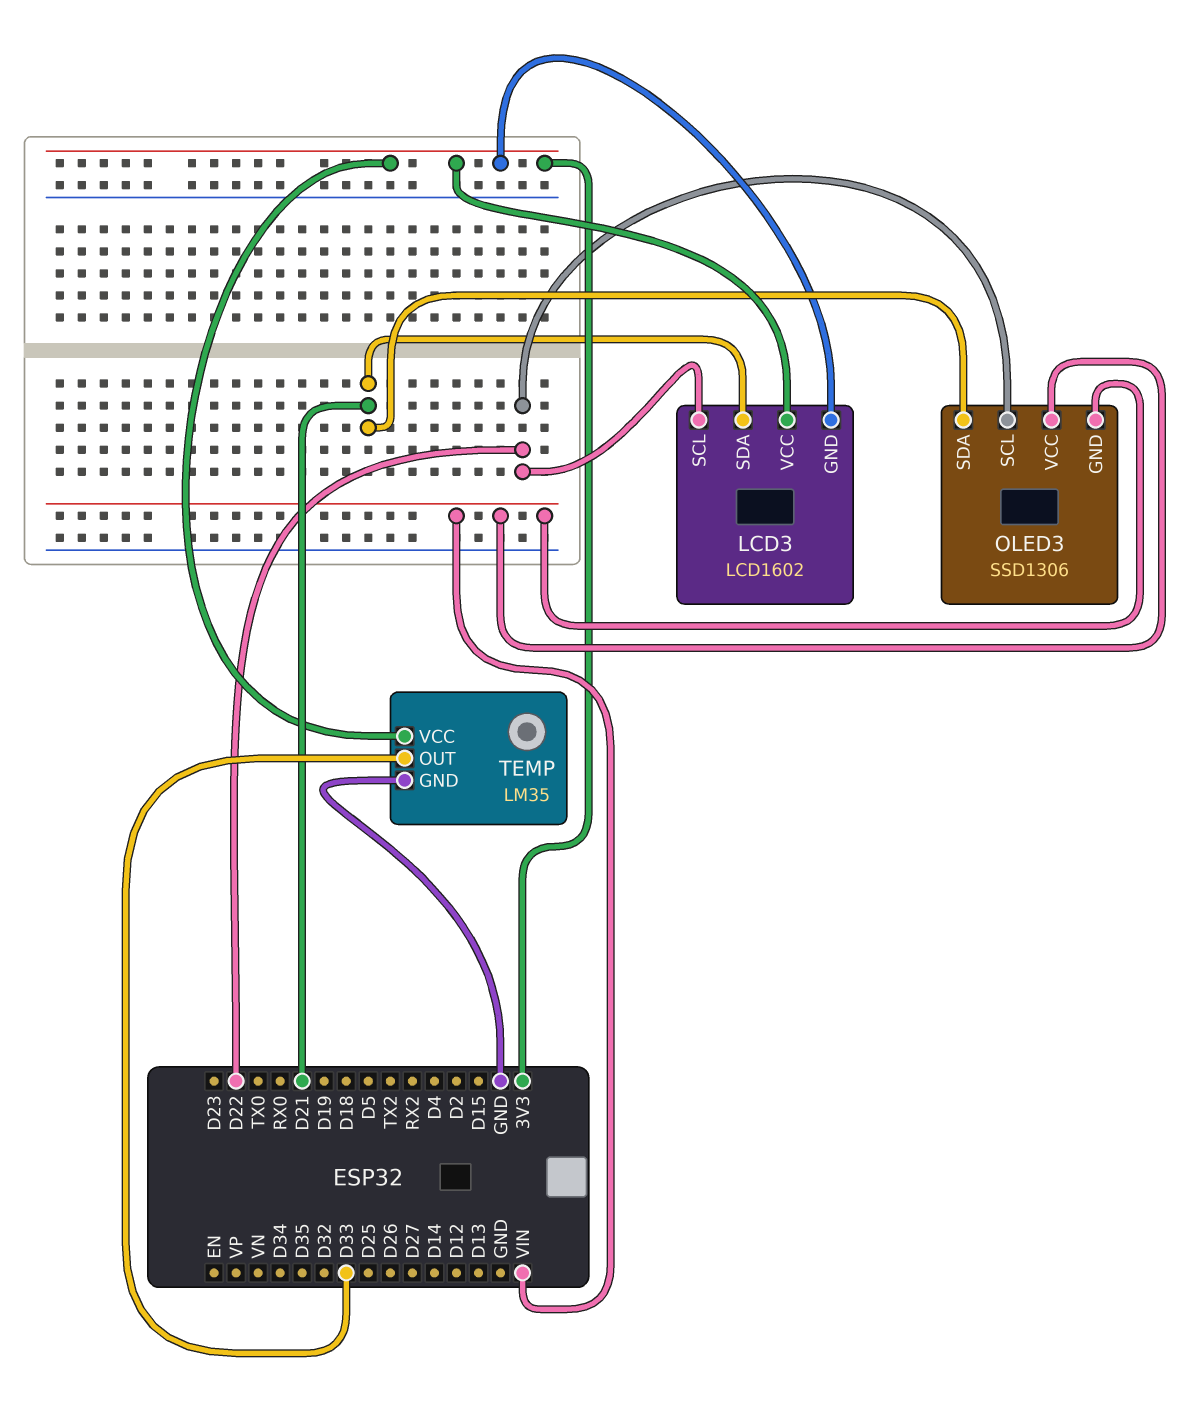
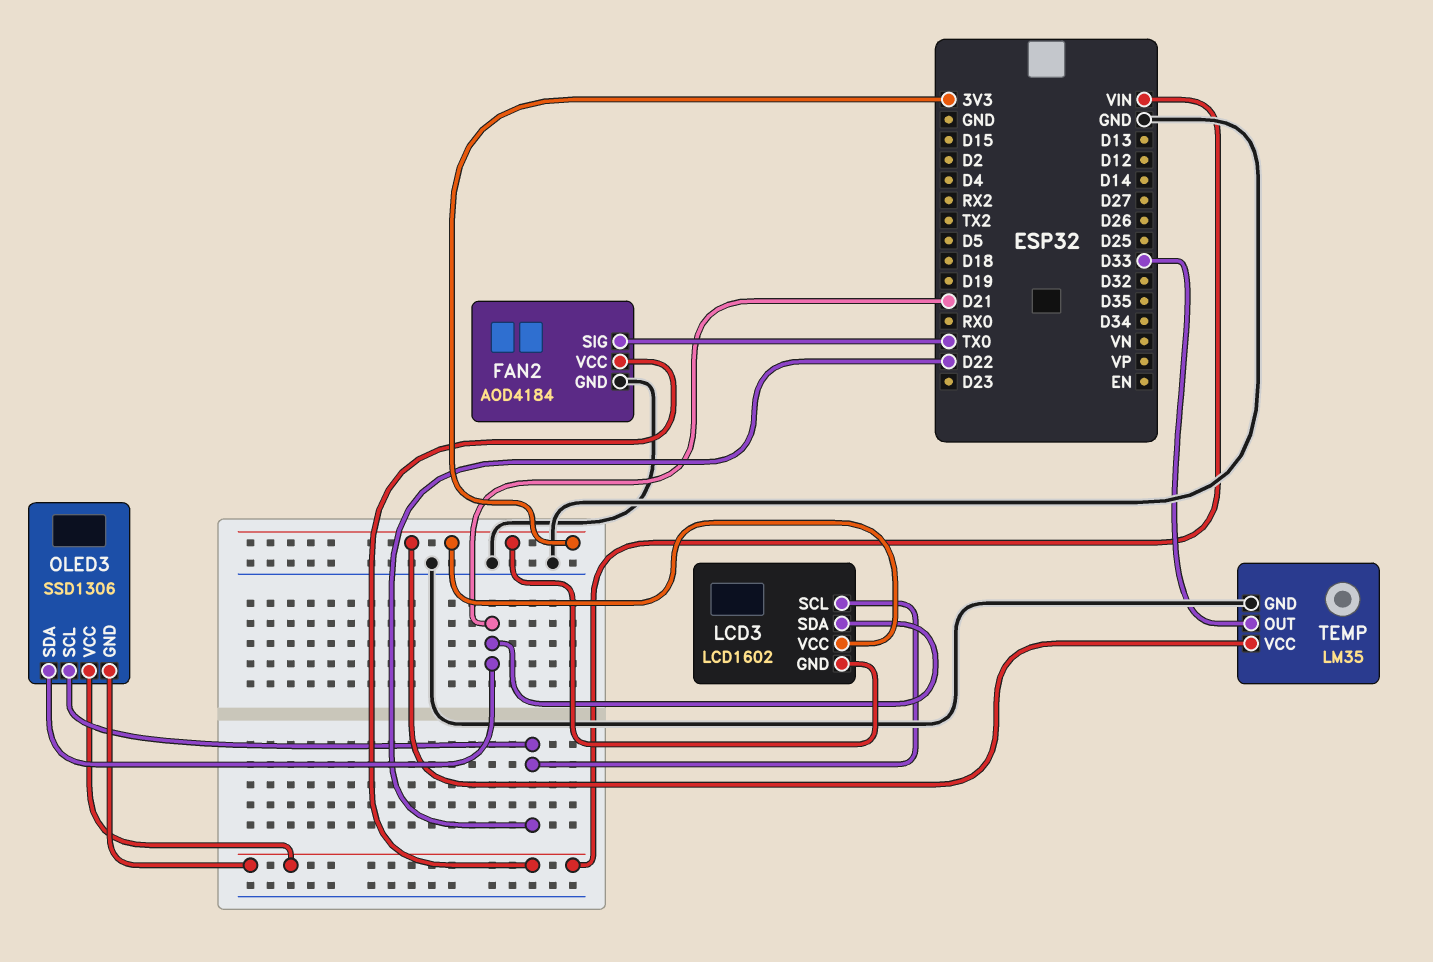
FAN2: none -> AOD4184
FAN2 pin GND: none -> GND
FAN2 pin SIG: none -> TX0
FAN2 pin VCC: none -> VIN

